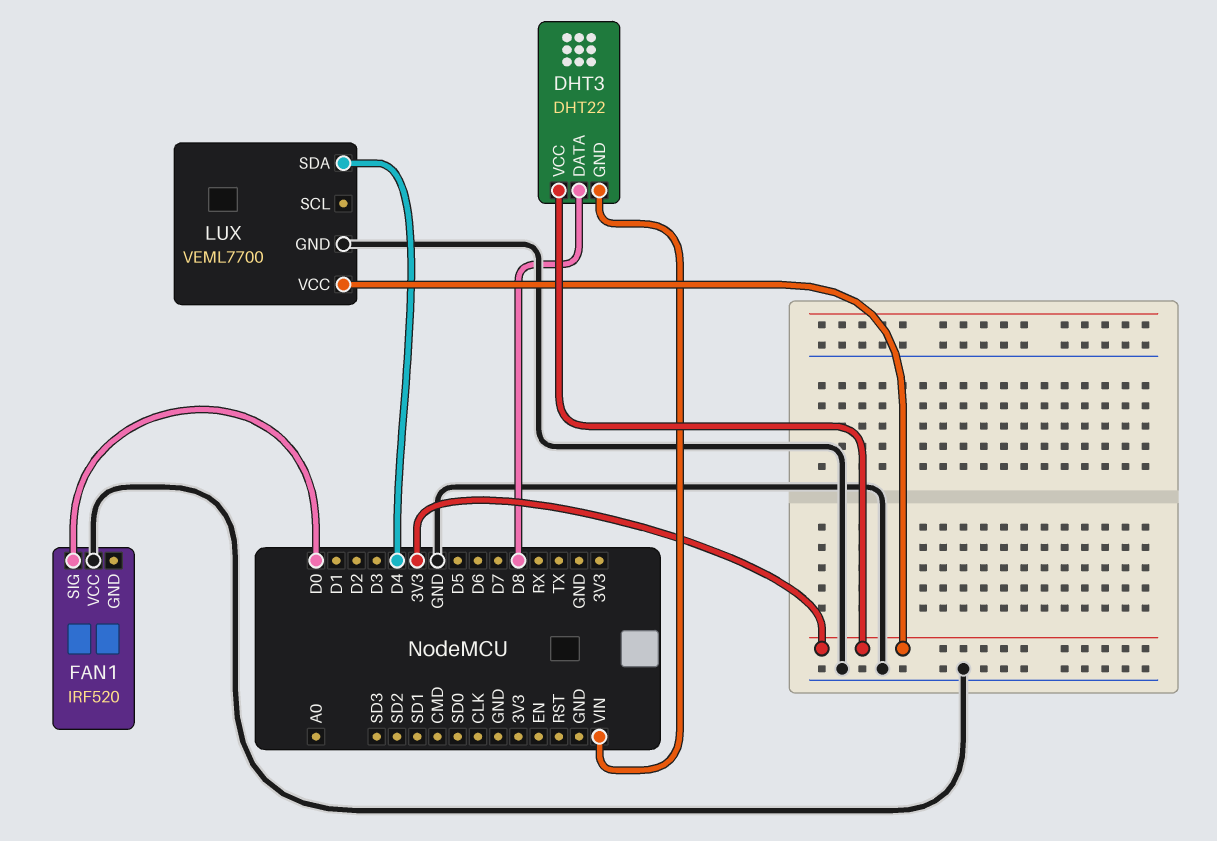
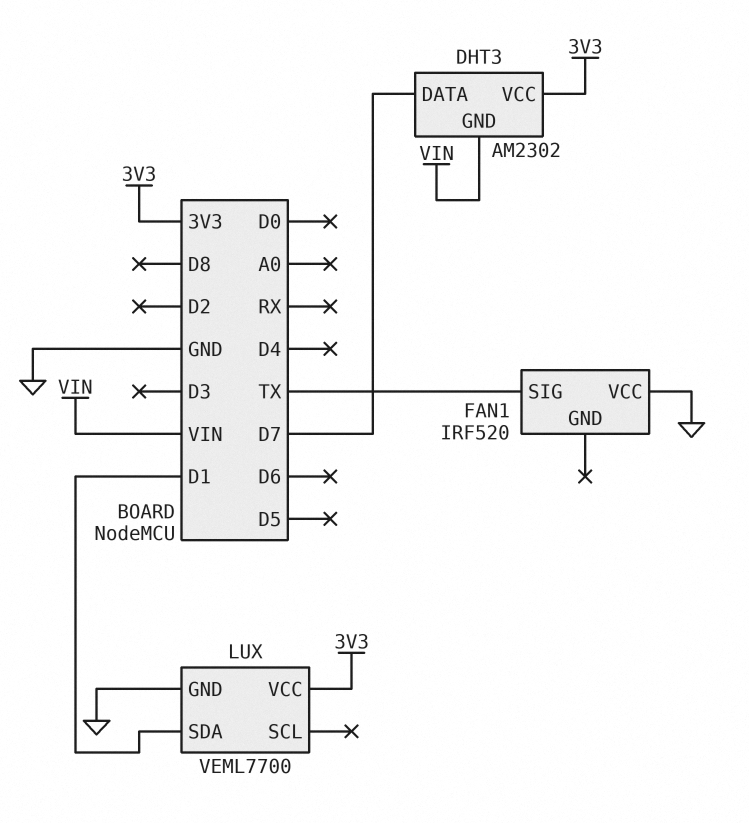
DHT3: DHT22 -> AM2302
DHT3 pin DATA: D8 -> D7
FAN1 pin SIG: D0 -> TX
LUX pin SDA: D4 -> D1

